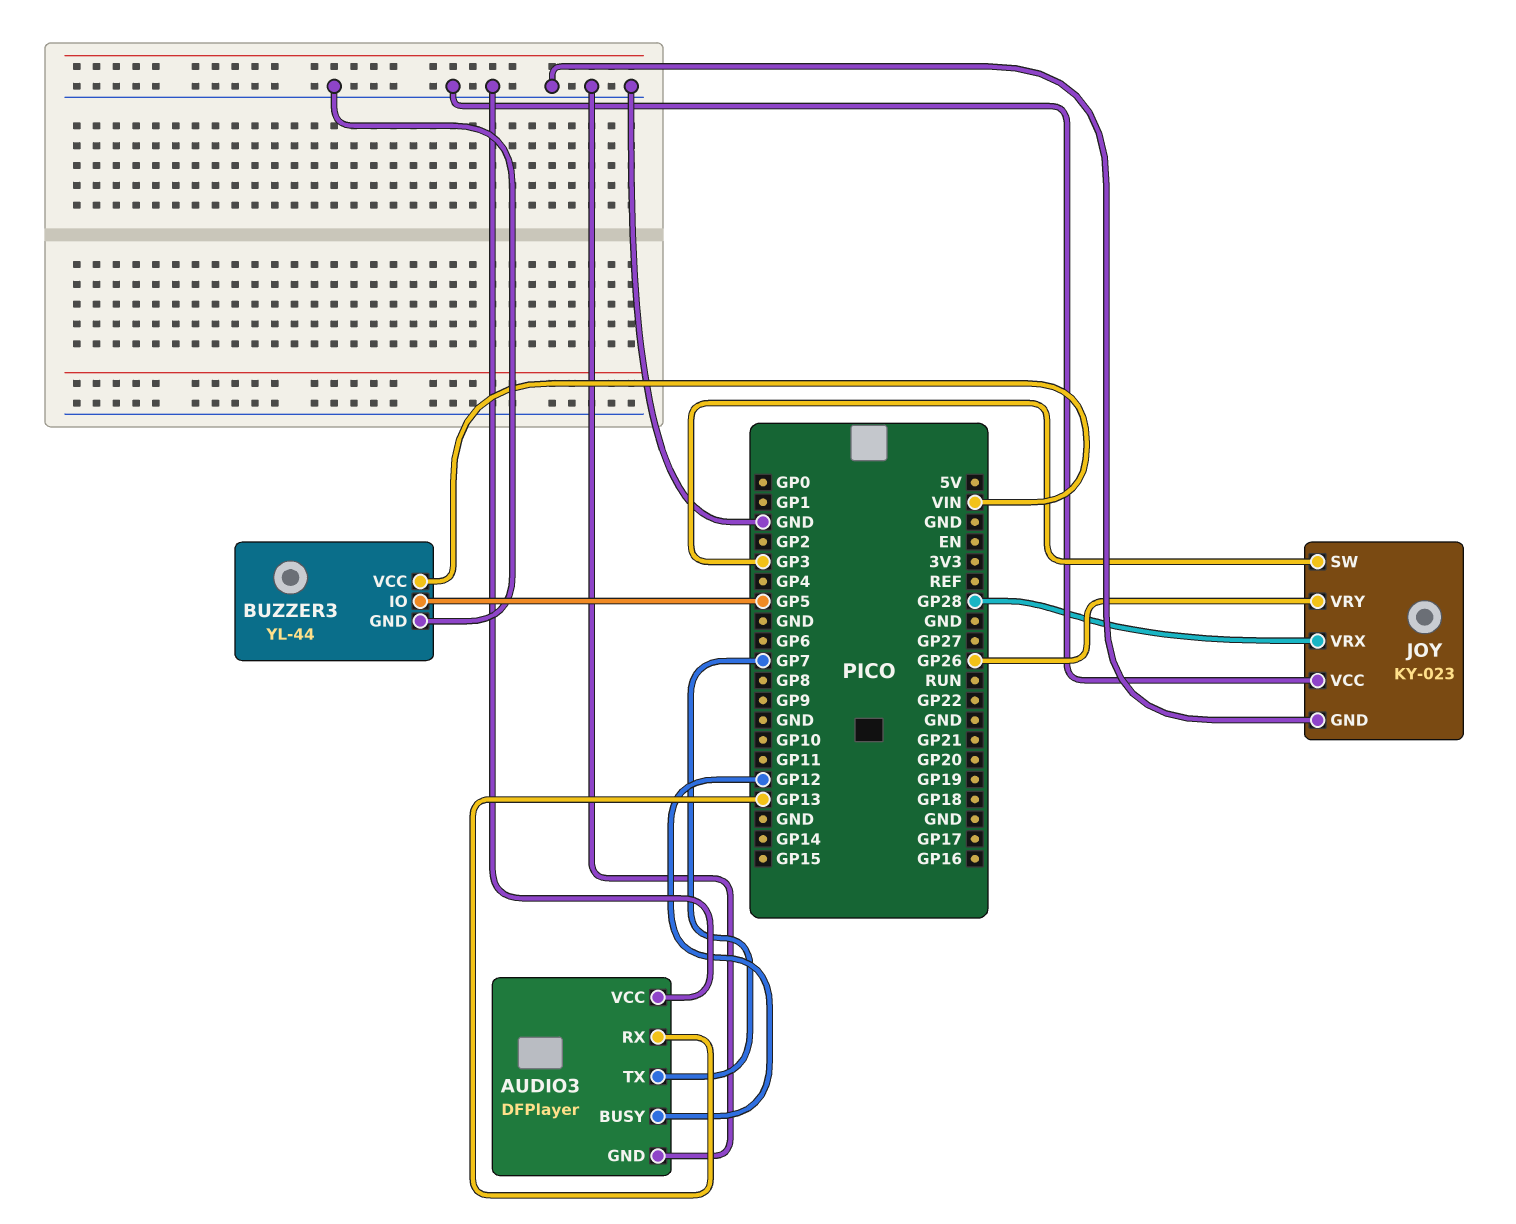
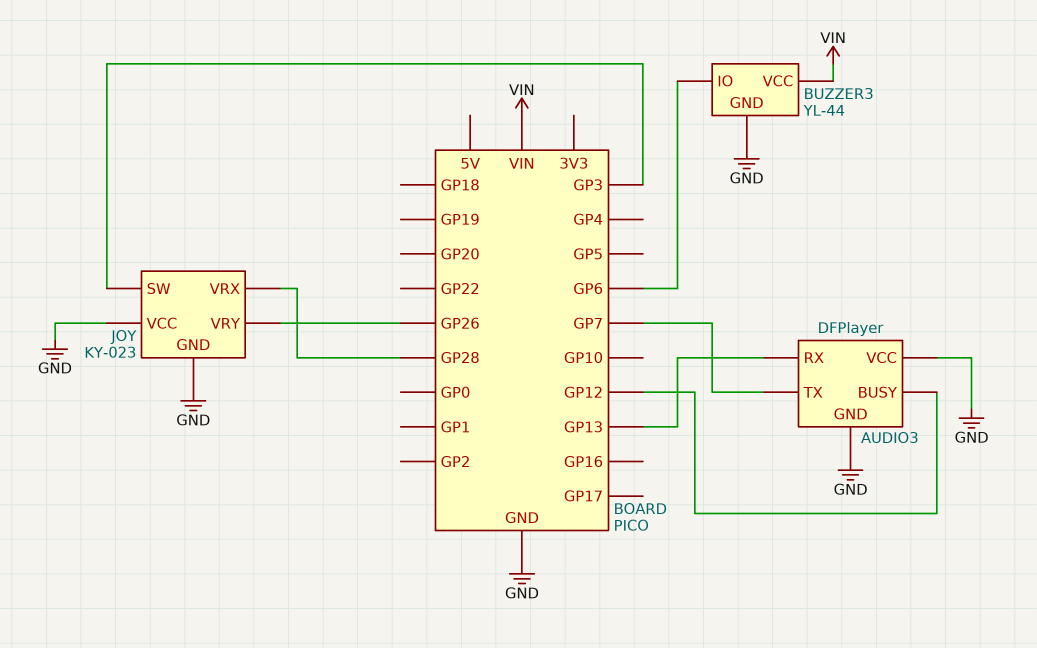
BUZZER3 pin IO: GP5 -> GP6

